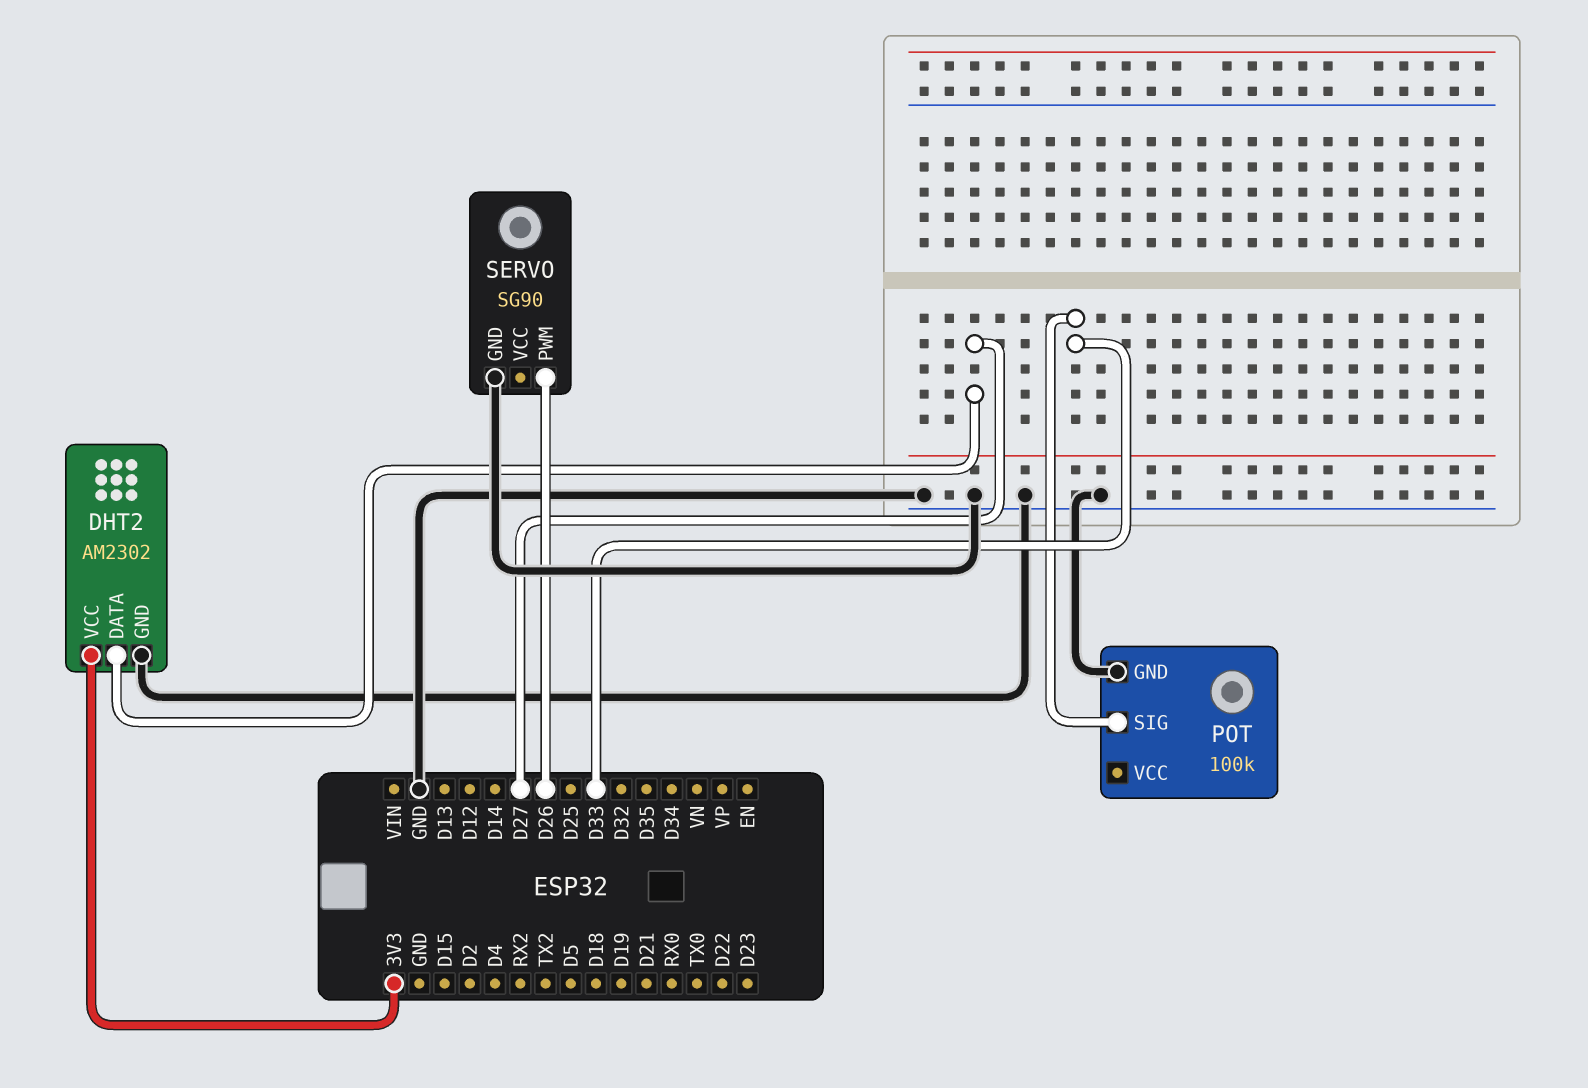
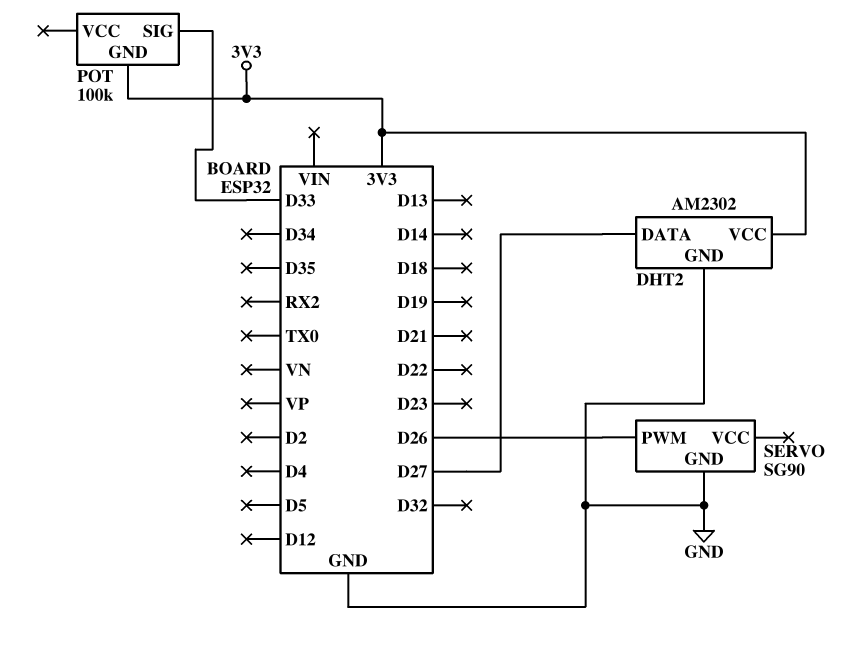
POT pin GND: GND -> 3V3

